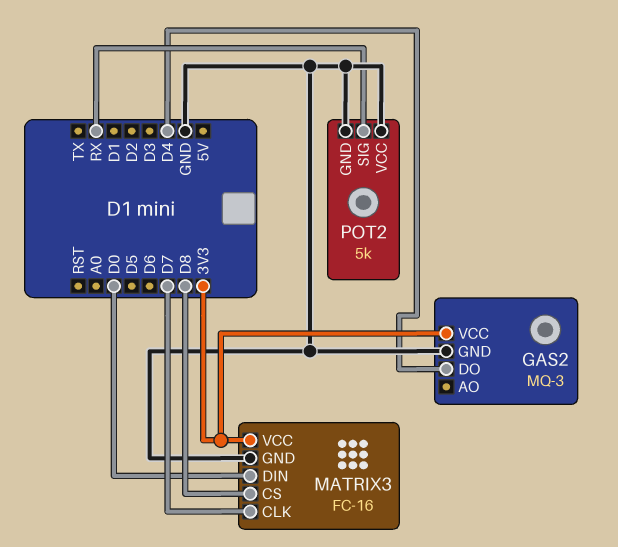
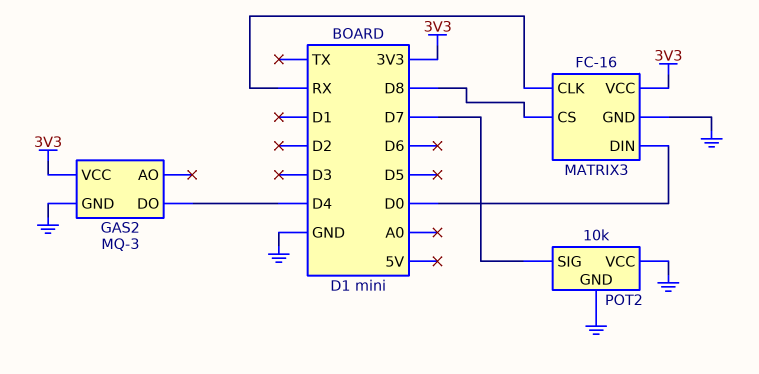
MATRIX3 pin CLK: D7 -> RX
POT2: 5k -> 10k
POT2 pin SIG: RX -> D7

